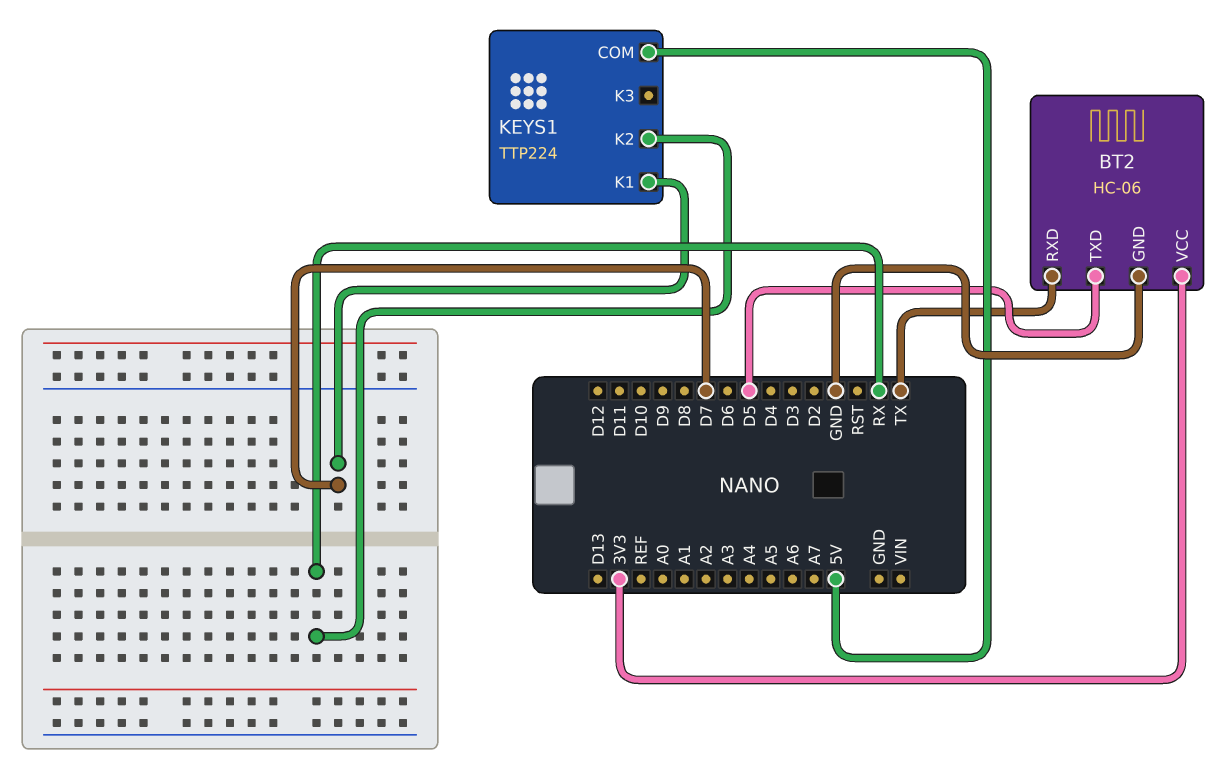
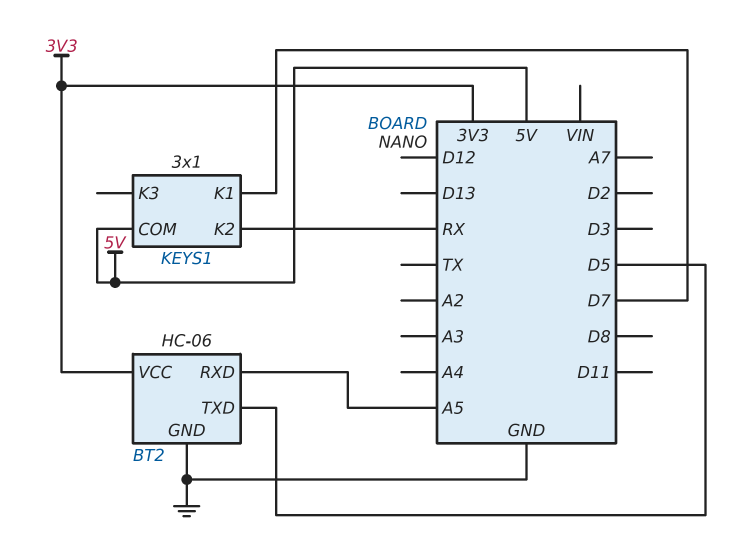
BT2 pin RXD: TX -> A5
KEYS1: TTP224 -> 3x1

